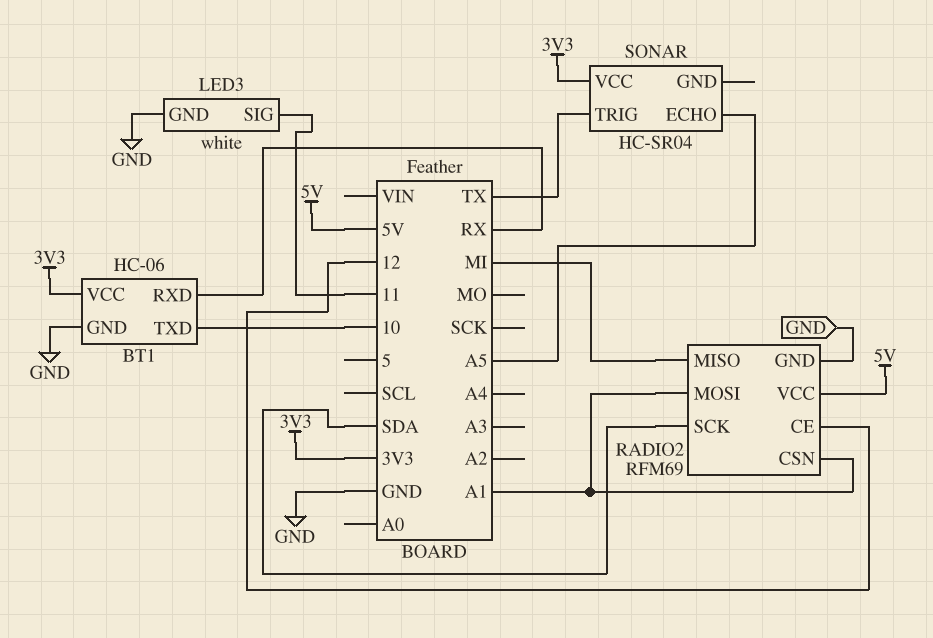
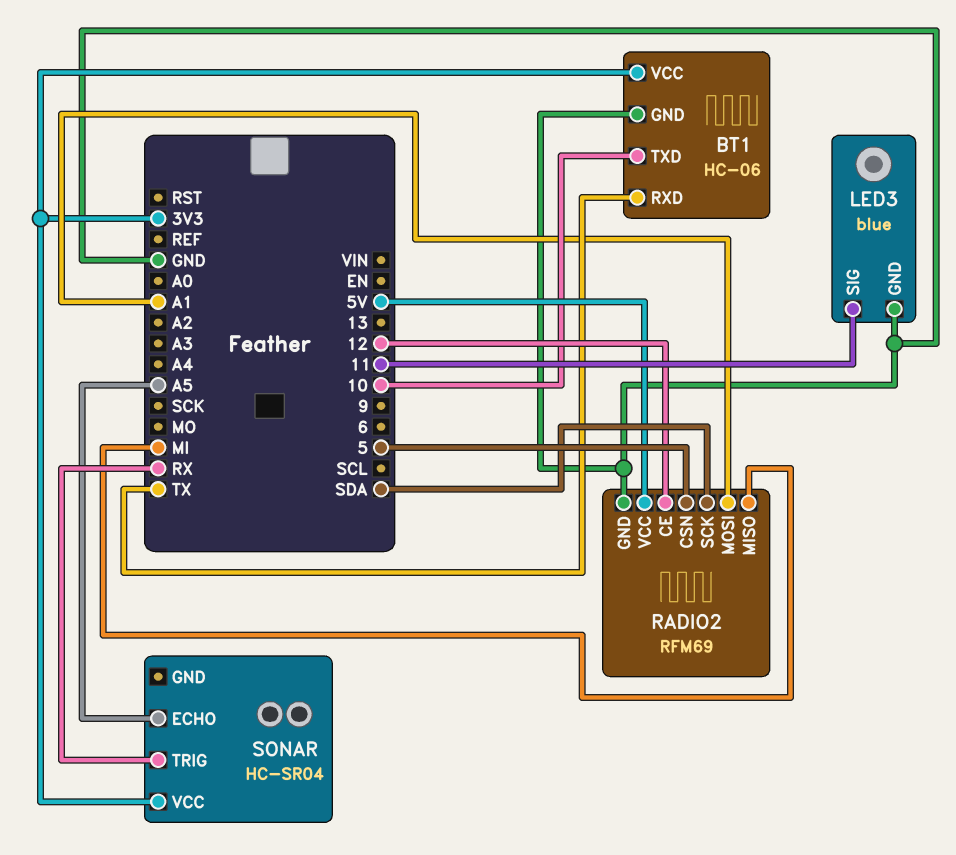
BT1 pin RXD: RX -> TX
LED3: white -> blue
RADIO2 pin CSN: A1 -> 5
SONAR pin TRIG: TX -> RX

